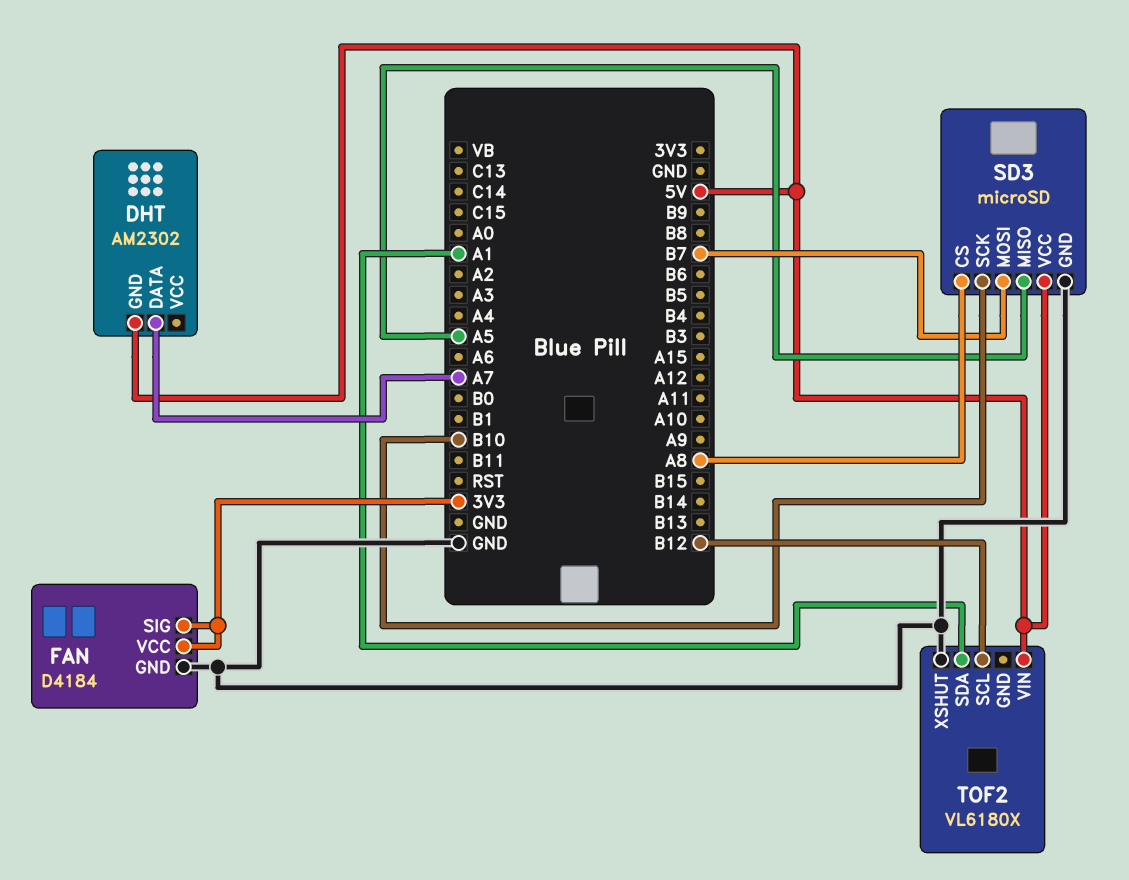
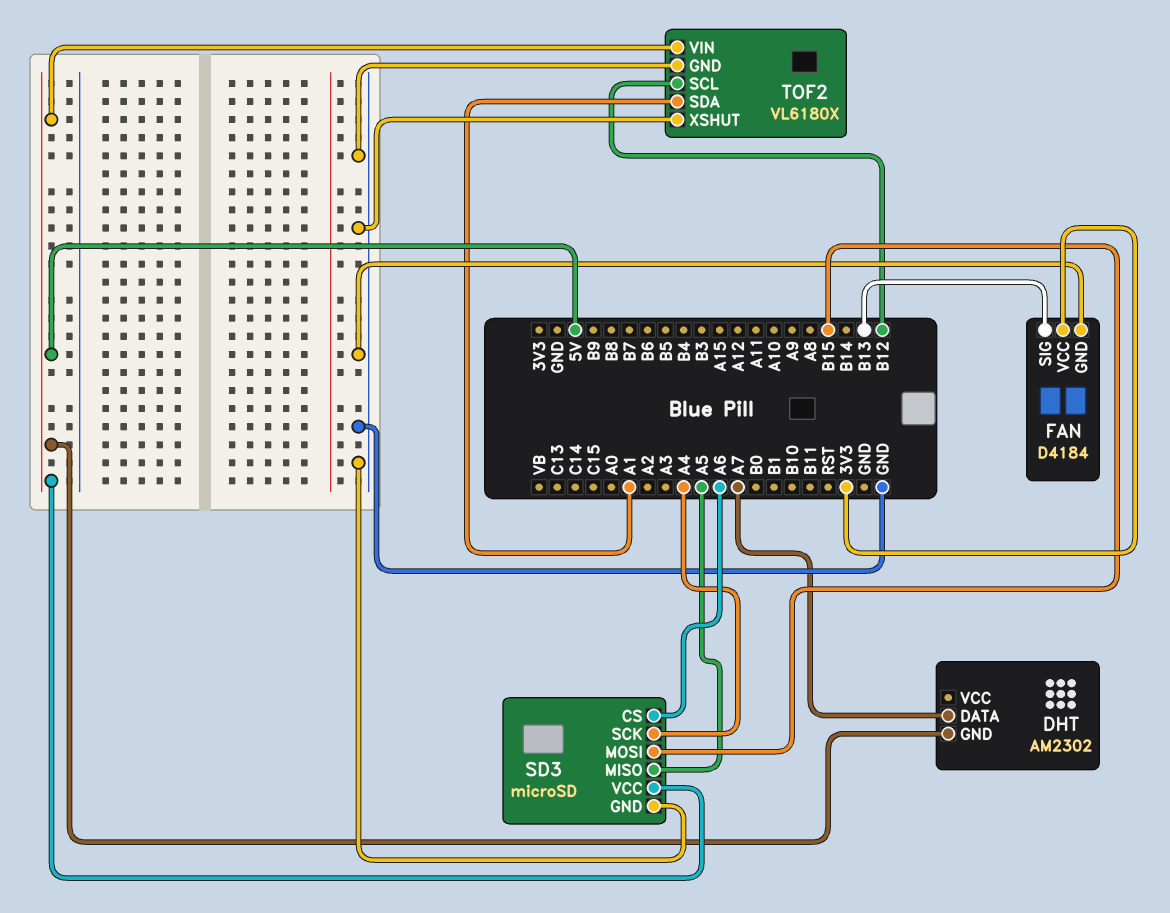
FAN pin SIG: 3V3 -> B13
SD3 pin CS: A8 -> A6
SD3 pin MOSI: B7 -> B15
SD3 pin SCK: B10 -> A4
TOF2 pin GND: none -> GND

